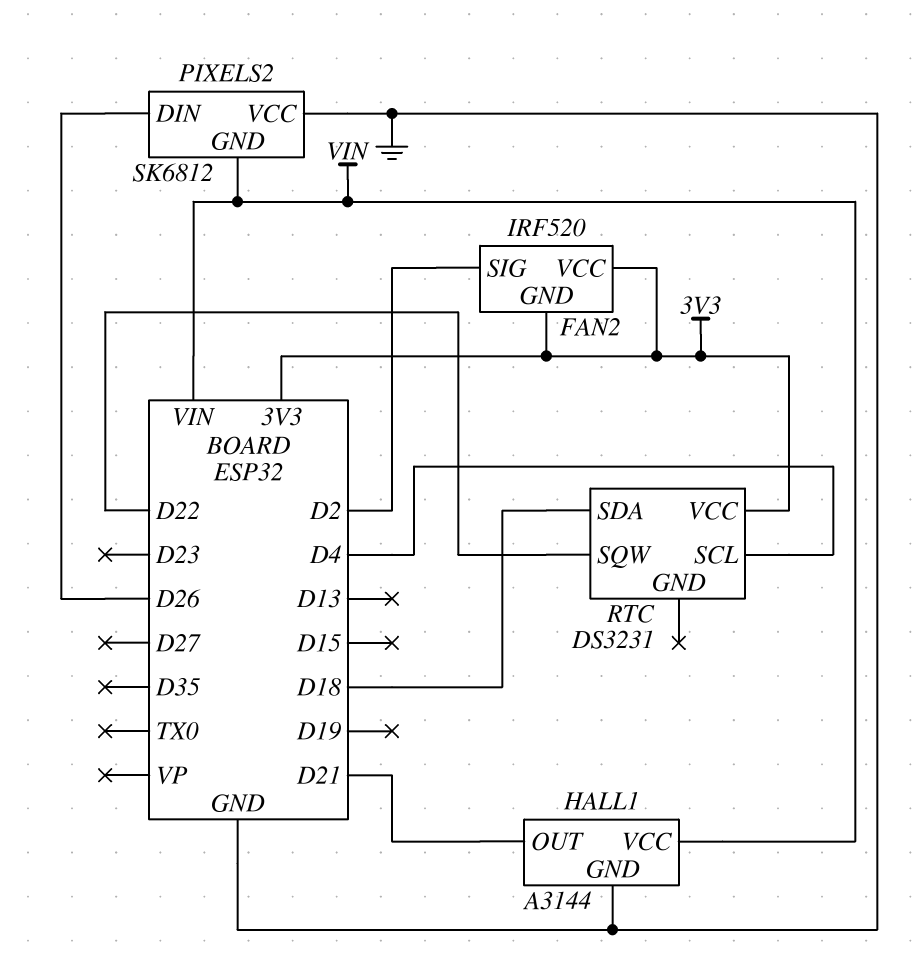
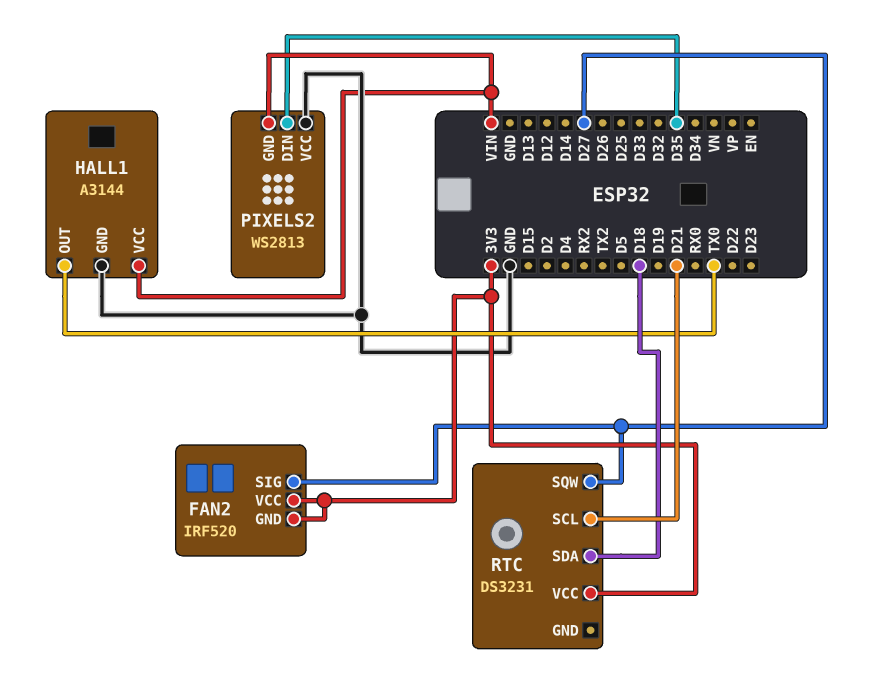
FAN2 pin SIG: D2 -> D27
HALL1 pin OUT: D21 -> TX0
PIXELS2: SK6812 -> WS2813
PIXELS2 pin DIN: D26 -> D35
RTC pin SCL: D4 -> D21
RTC pin SQW: D22 -> D27

